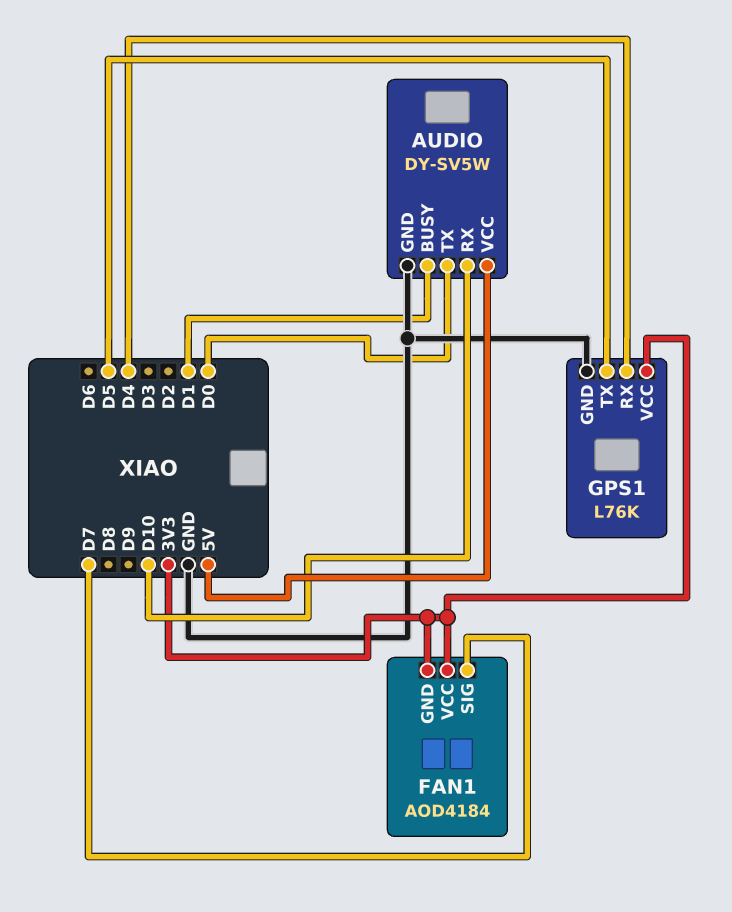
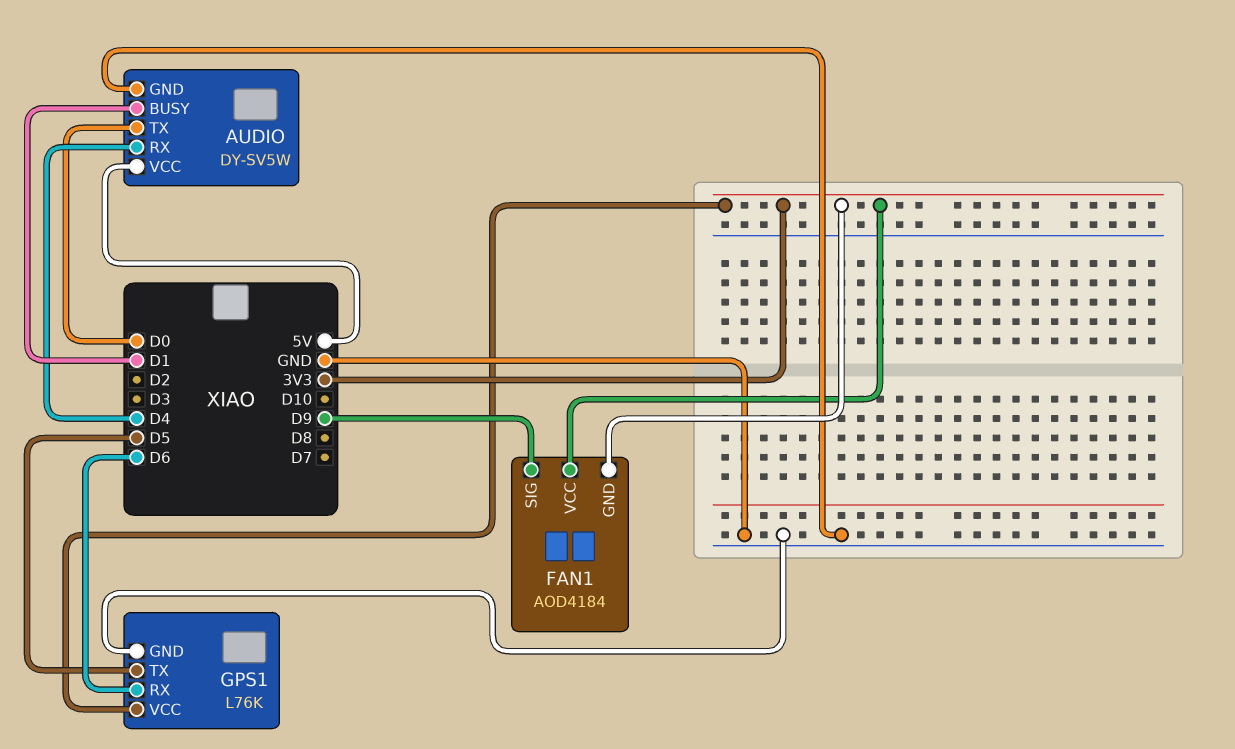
AUDIO pin RX: D10 -> D4
FAN1 pin SIG: D7 -> D9
GPS1 pin RX: D4 -> D6

